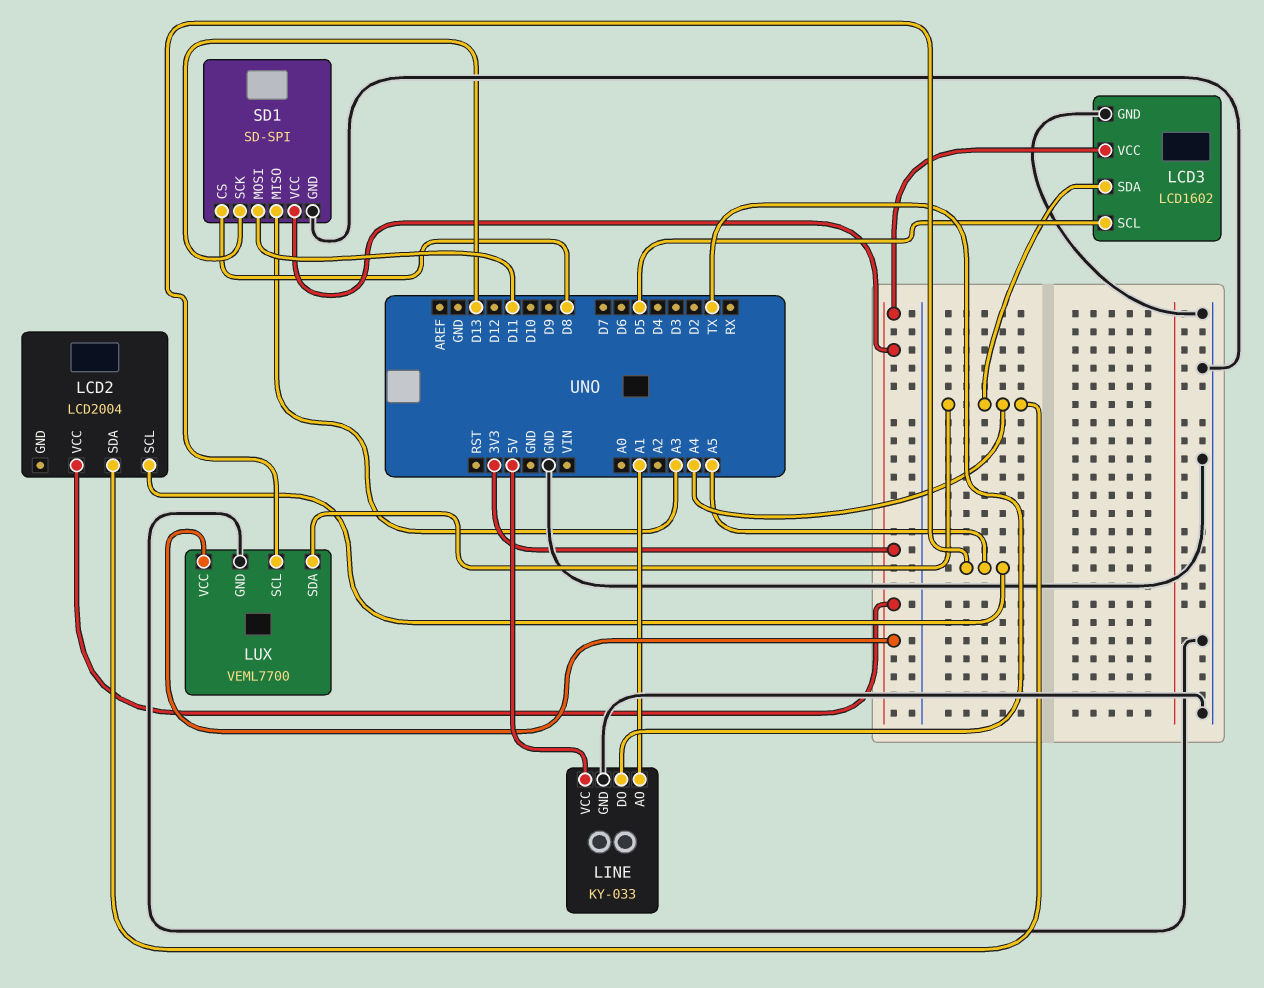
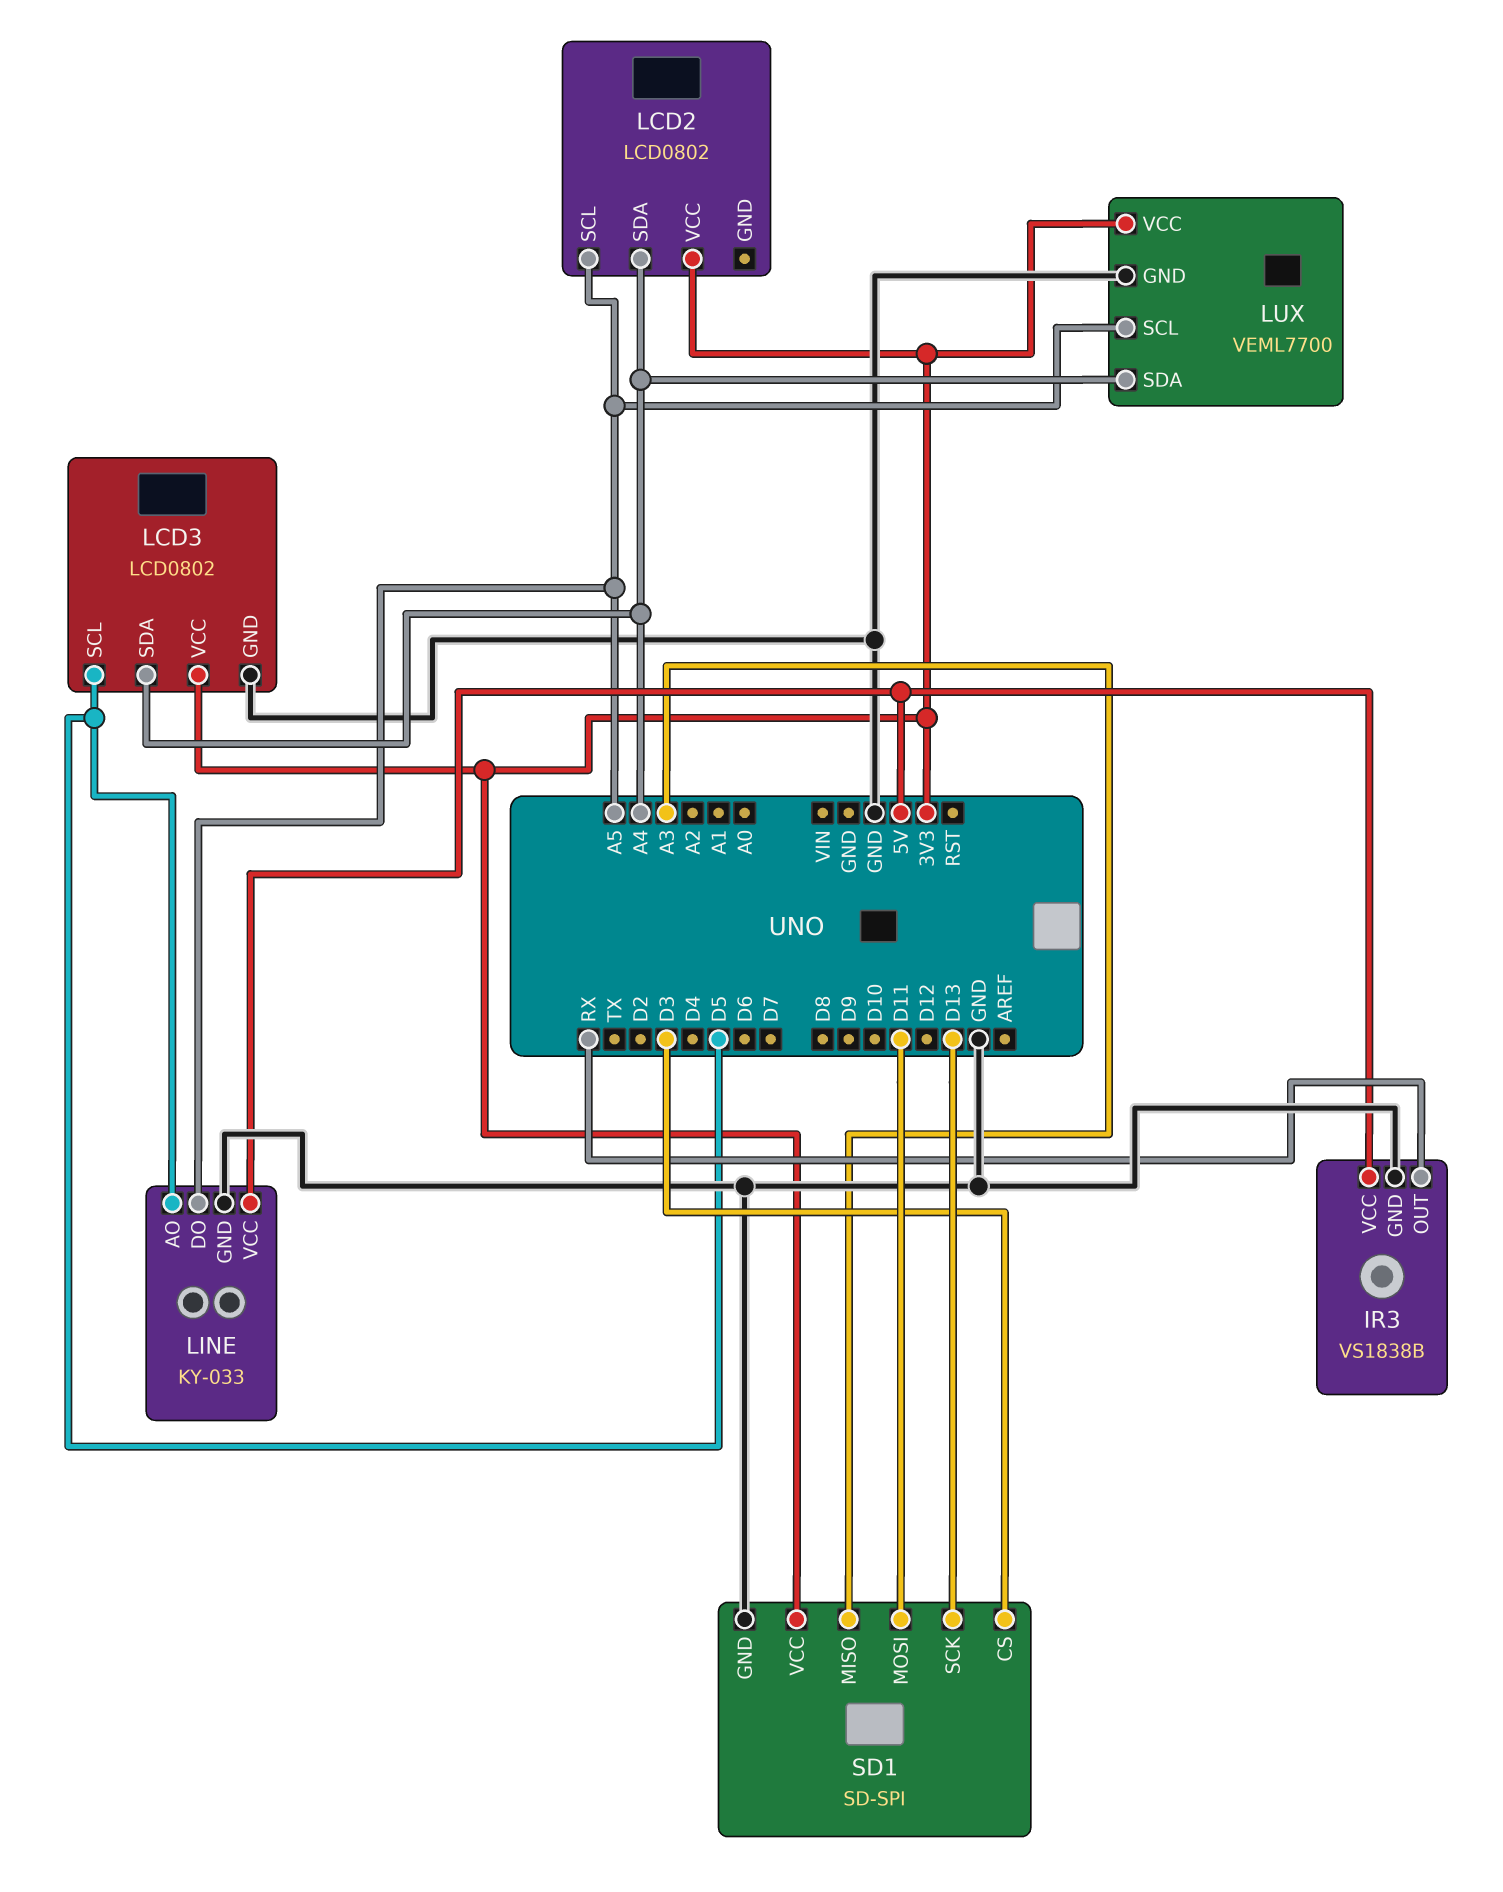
IR3: none -> VS1838B
IR3 pin GND: none -> GND
IR3 pin OUT: none -> RX
IR3 pin VCC: none -> 5V
LCD2: LCD2004 -> LCD0802
LCD3: LCD1602 -> LCD0802
LINE pin AO: A1 -> D5
LINE pin DO: TX -> A5
SD1 pin CS: D8 -> D3

